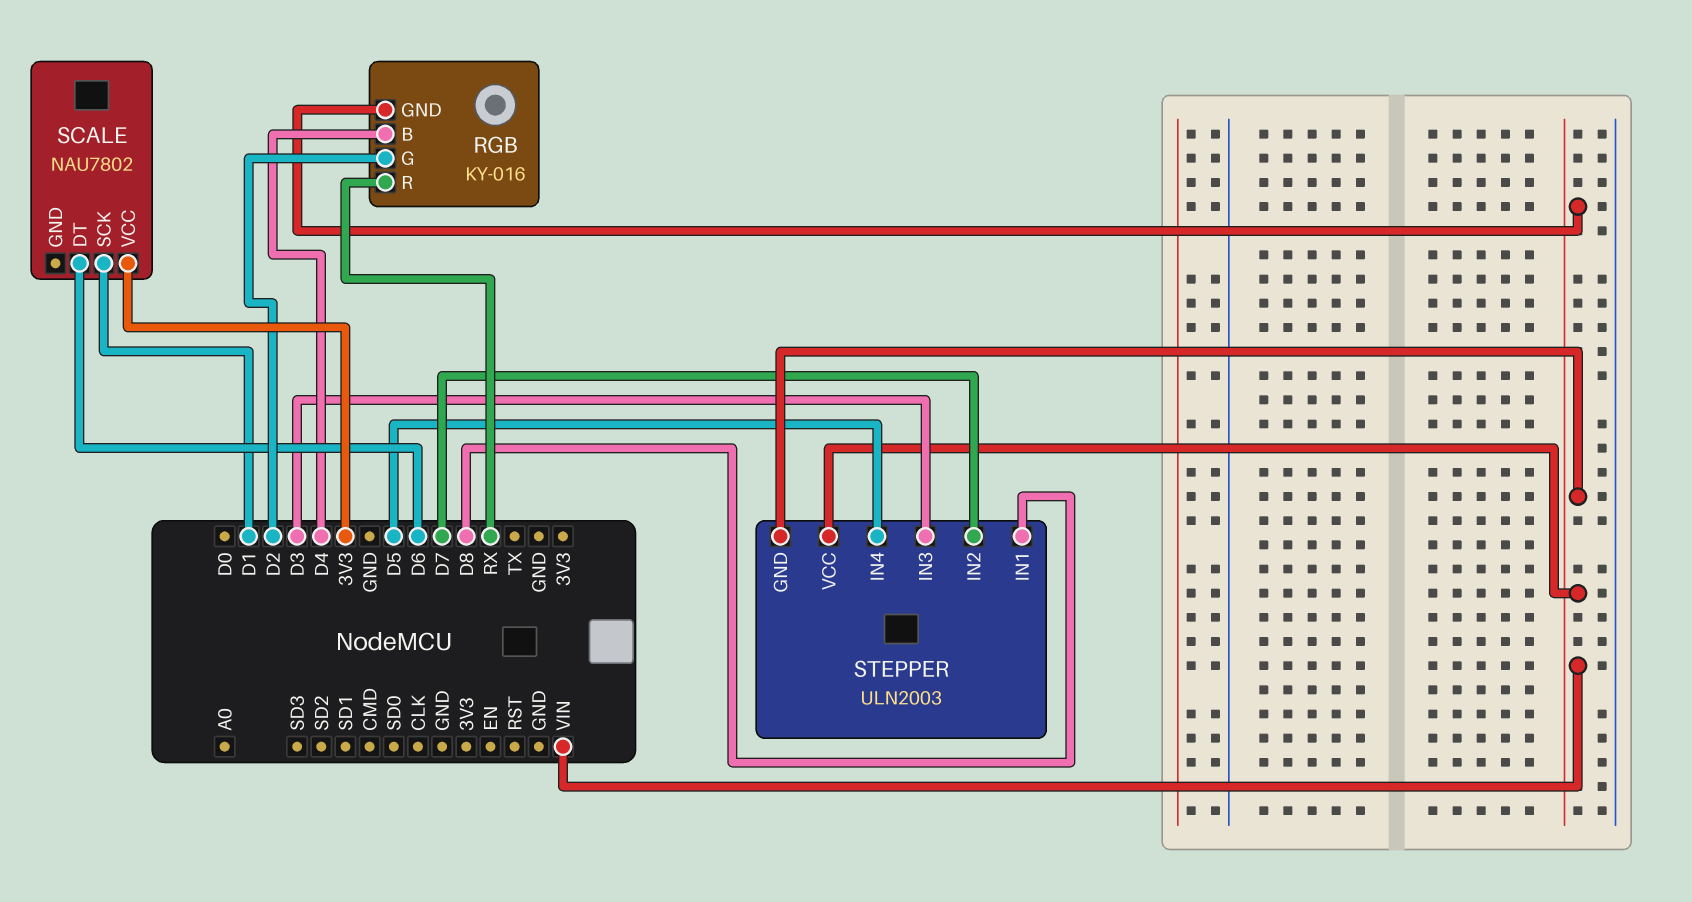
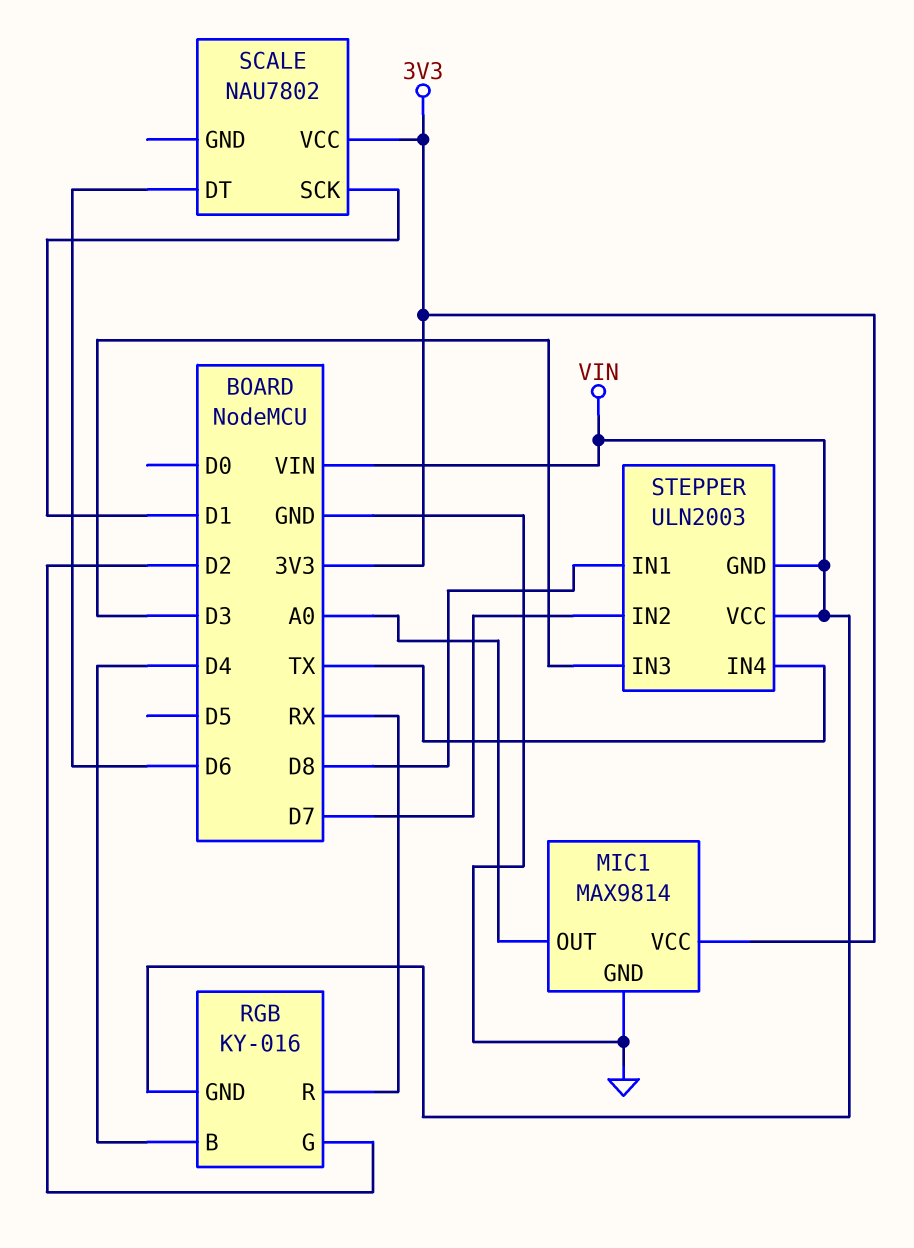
MIC1: none -> MAX9814
MIC1 pin GND: none -> GND
MIC1 pin OUT: none -> A0
MIC1 pin VCC: none -> 3V3
STEPPER pin IN4: D5 -> TX

